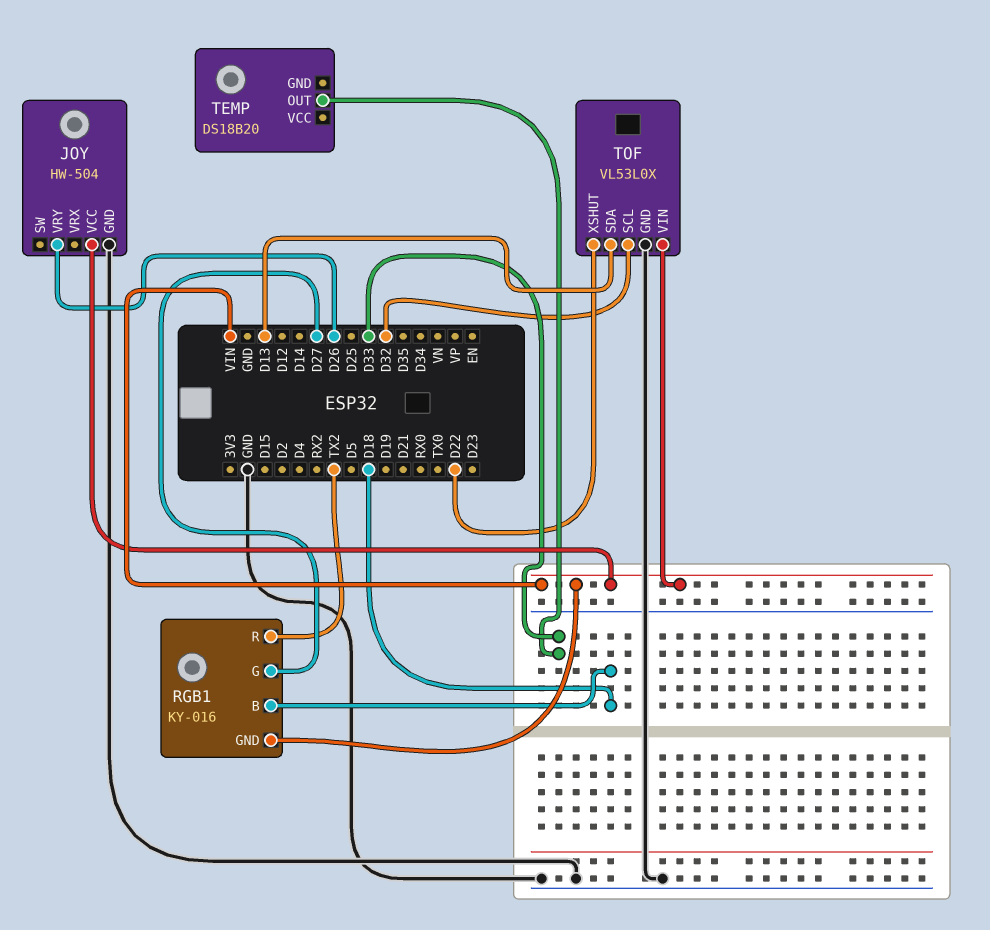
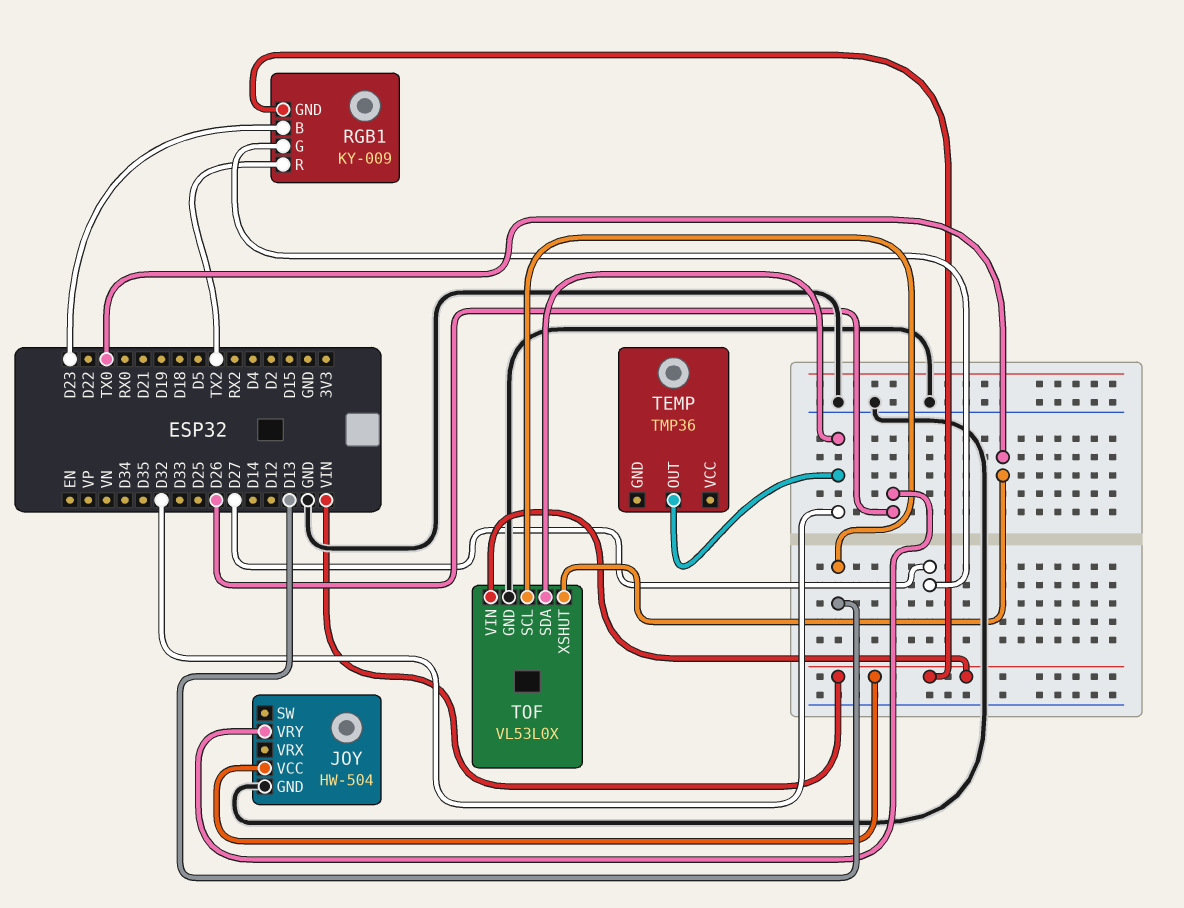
RGB1: KY-016 -> KY-009
RGB1 pin B: D18 -> D23
TEMP: DS18B20 -> TMP36
TEMP pin OUT: D33 -> D32
TOF pin SCL: D32 -> D13
TOF pin SDA: D13 -> D32
TOF pin XSHUT: D22 -> TX0

